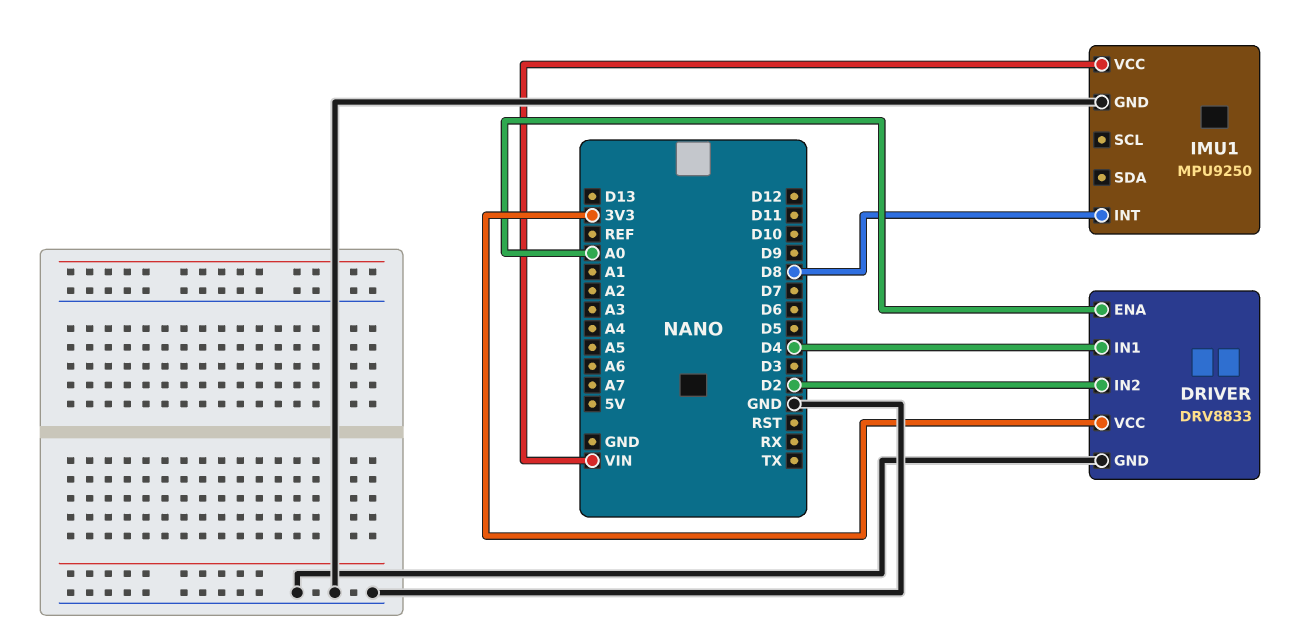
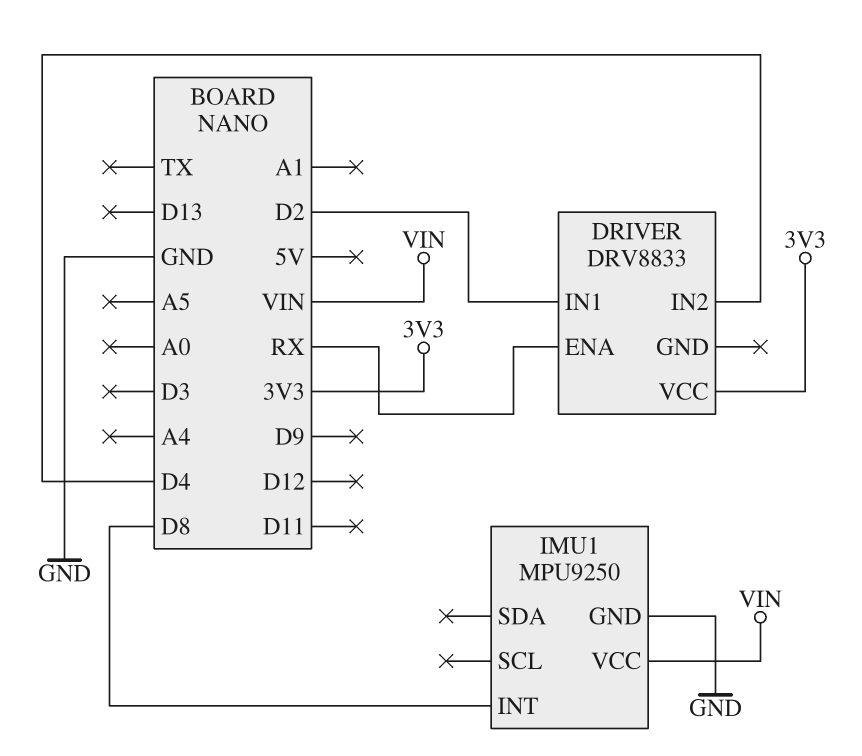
DRIVER pin ENA: A0 -> RX
DRIVER pin GND: GND -> none
DRIVER pin IN1: D4 -> D2
DRIVER pin IN2: D2 -> D4

